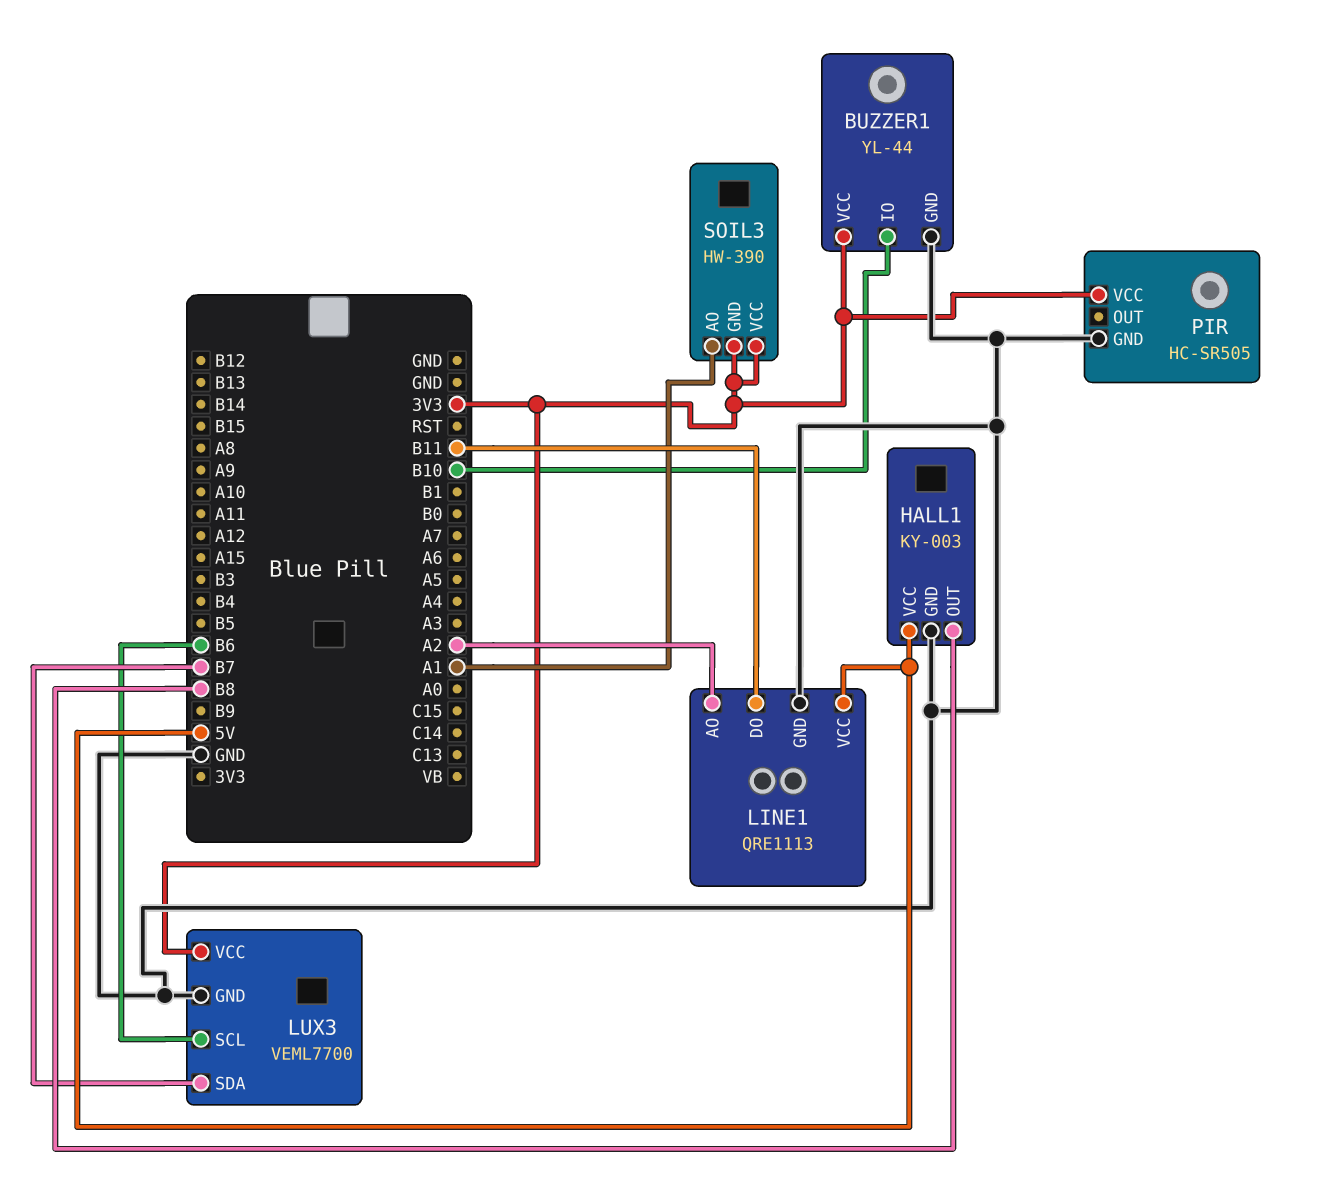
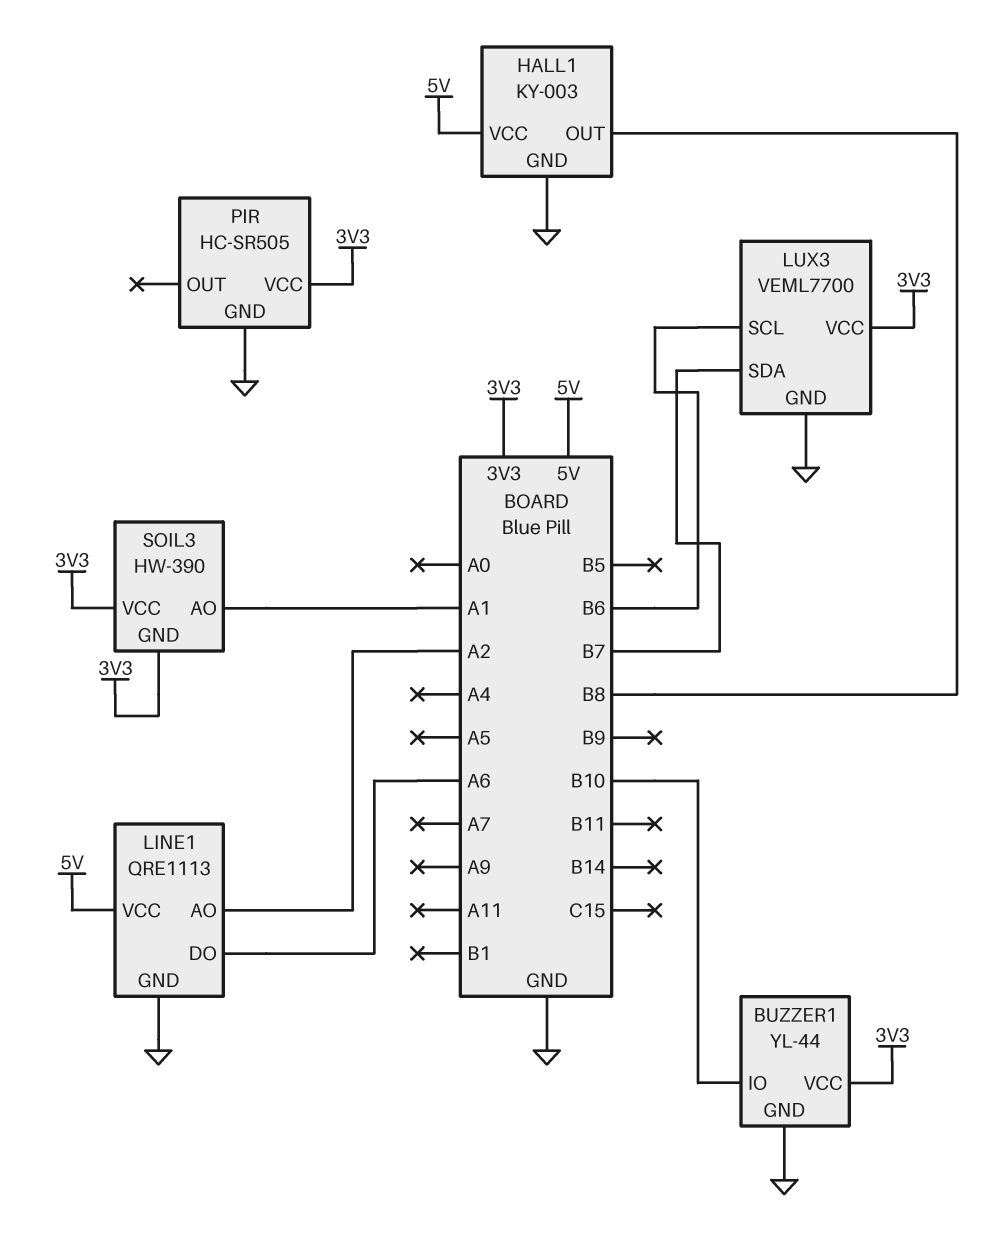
LINE1 pin DO: B11 -> A6

